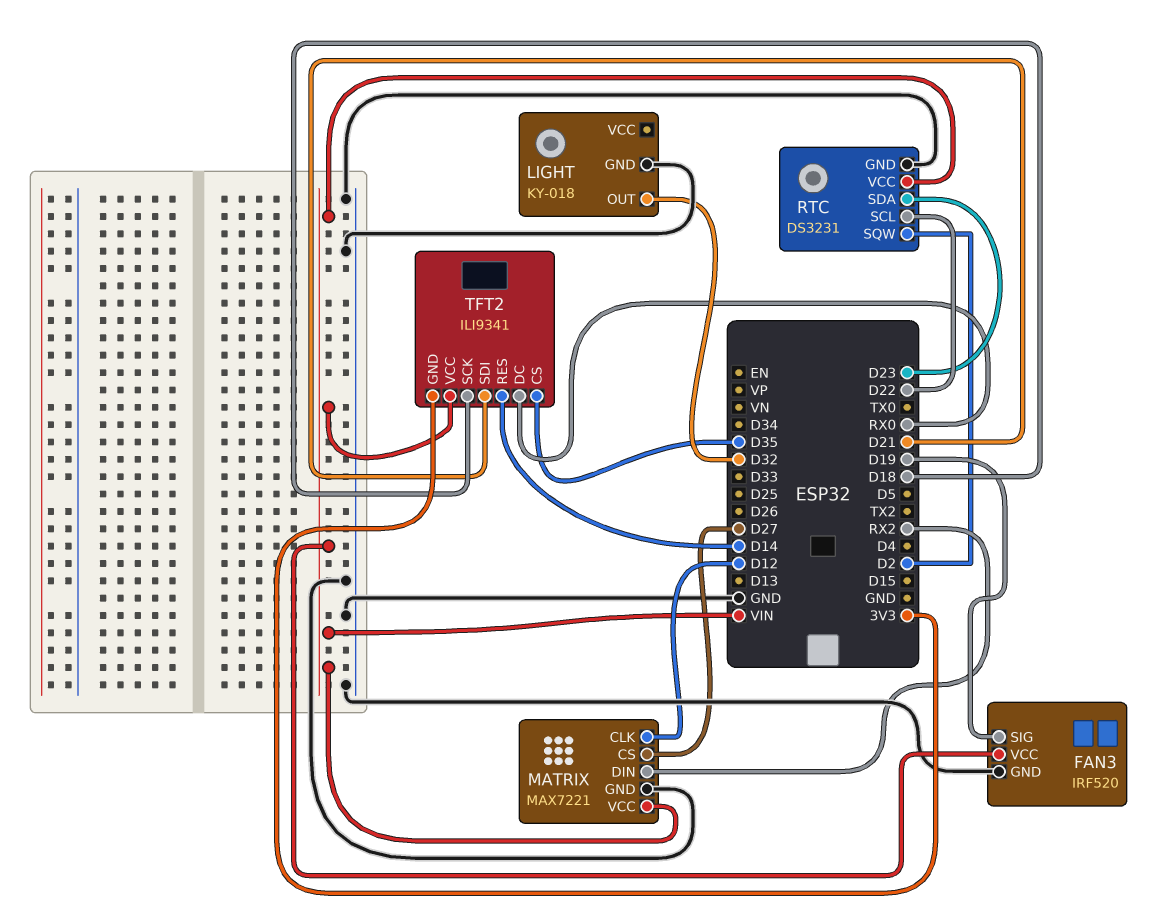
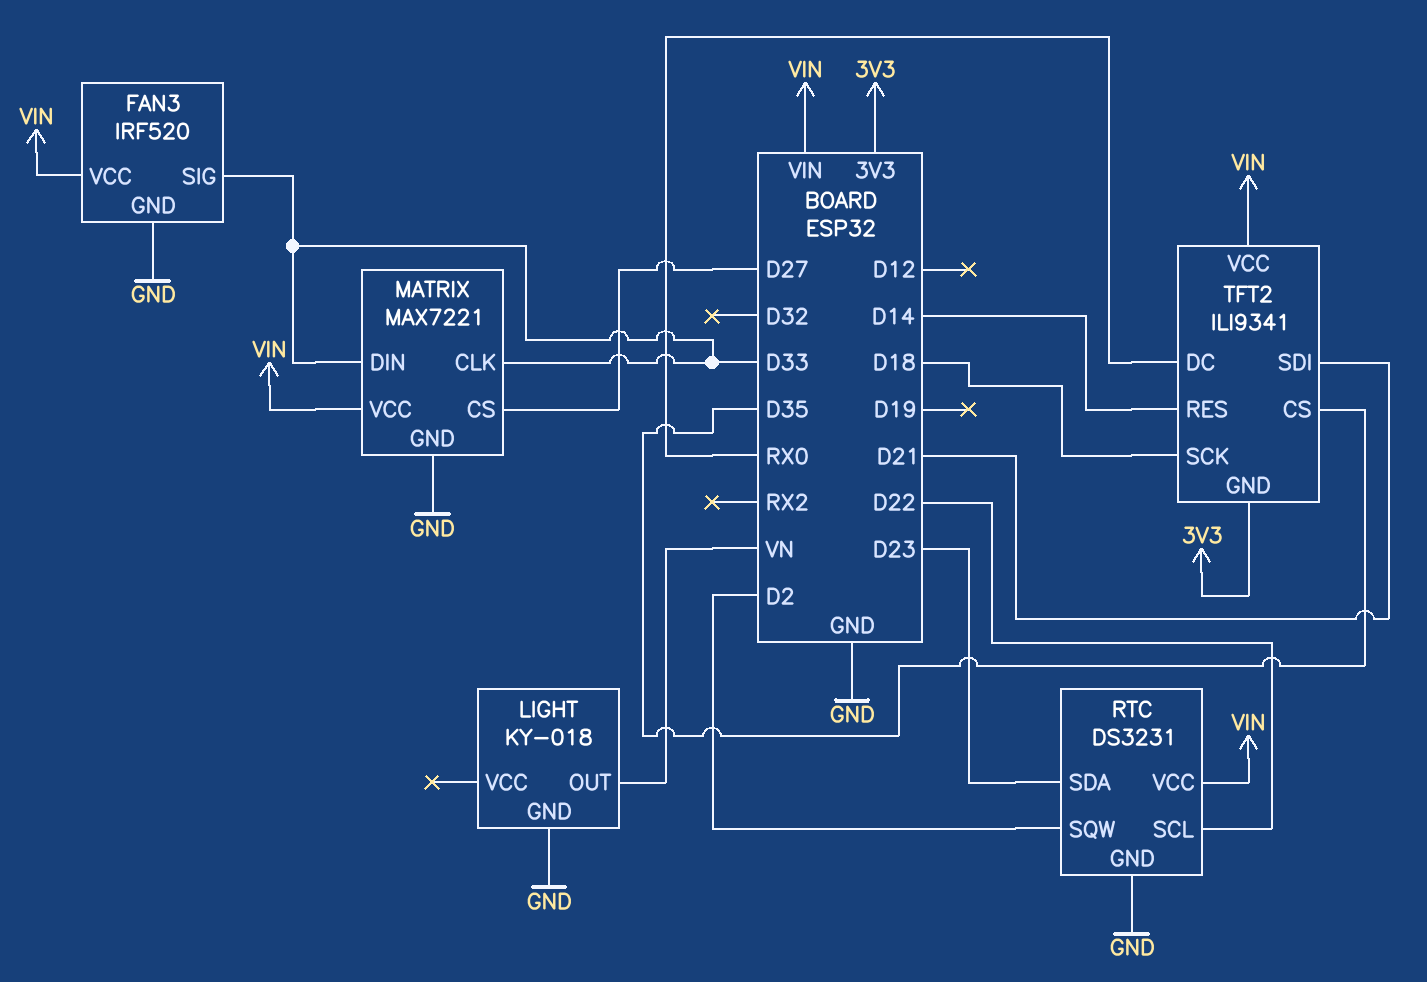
FAN3 pin SIG: D19 -> D33
LIGHT pin OUT: D32 -> VN
MATRIX pin CLK: D12 -> D33
MATRIX pin DIN: RX2 -> D33

